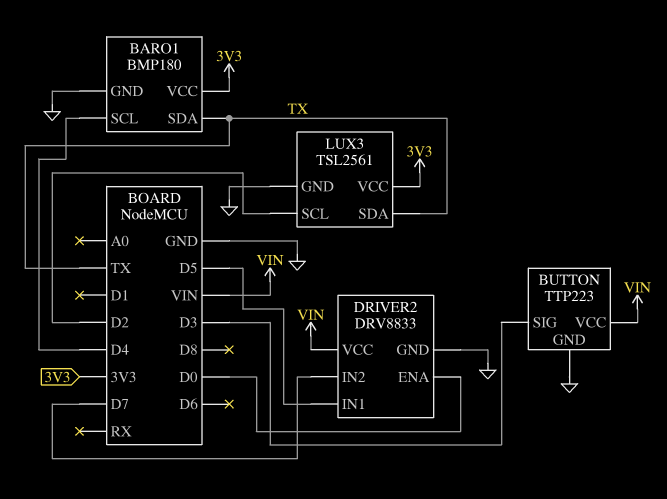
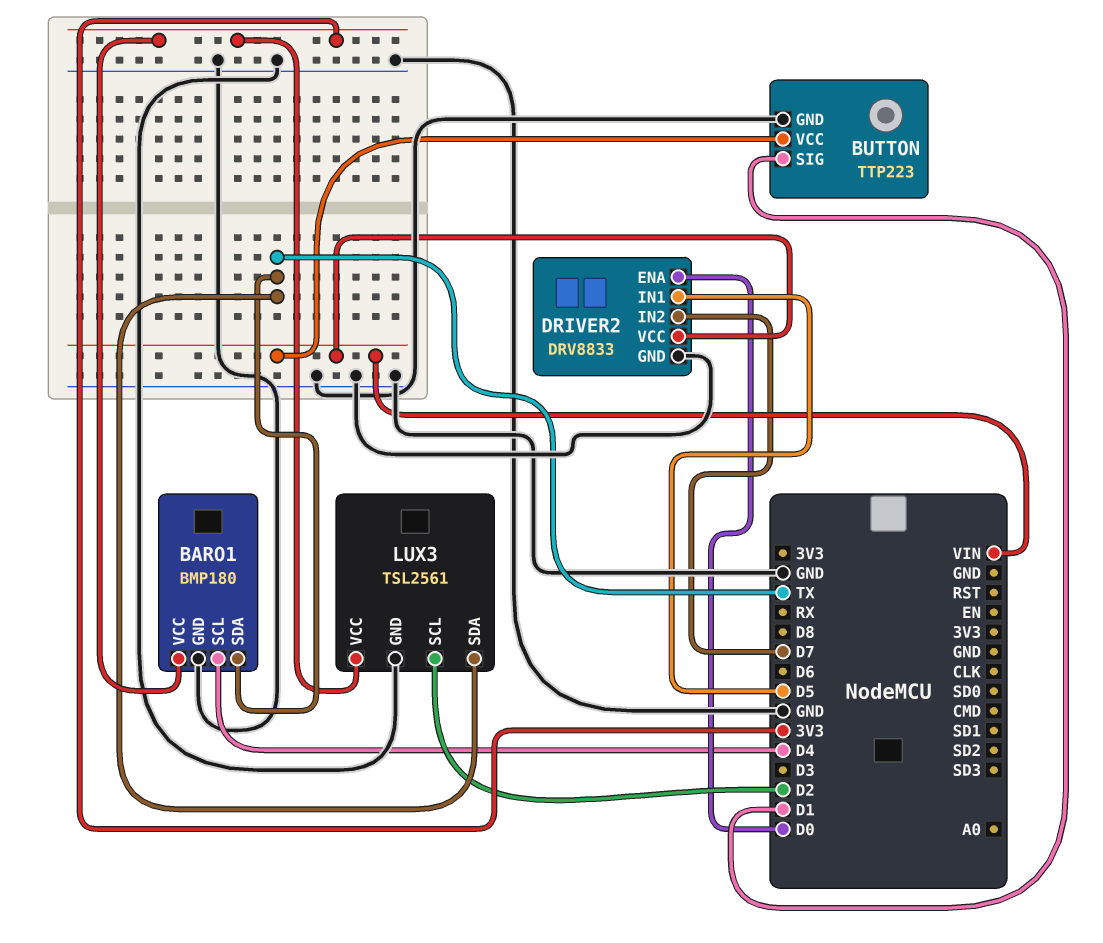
BUTTON pin SIG: D3 -> D1

